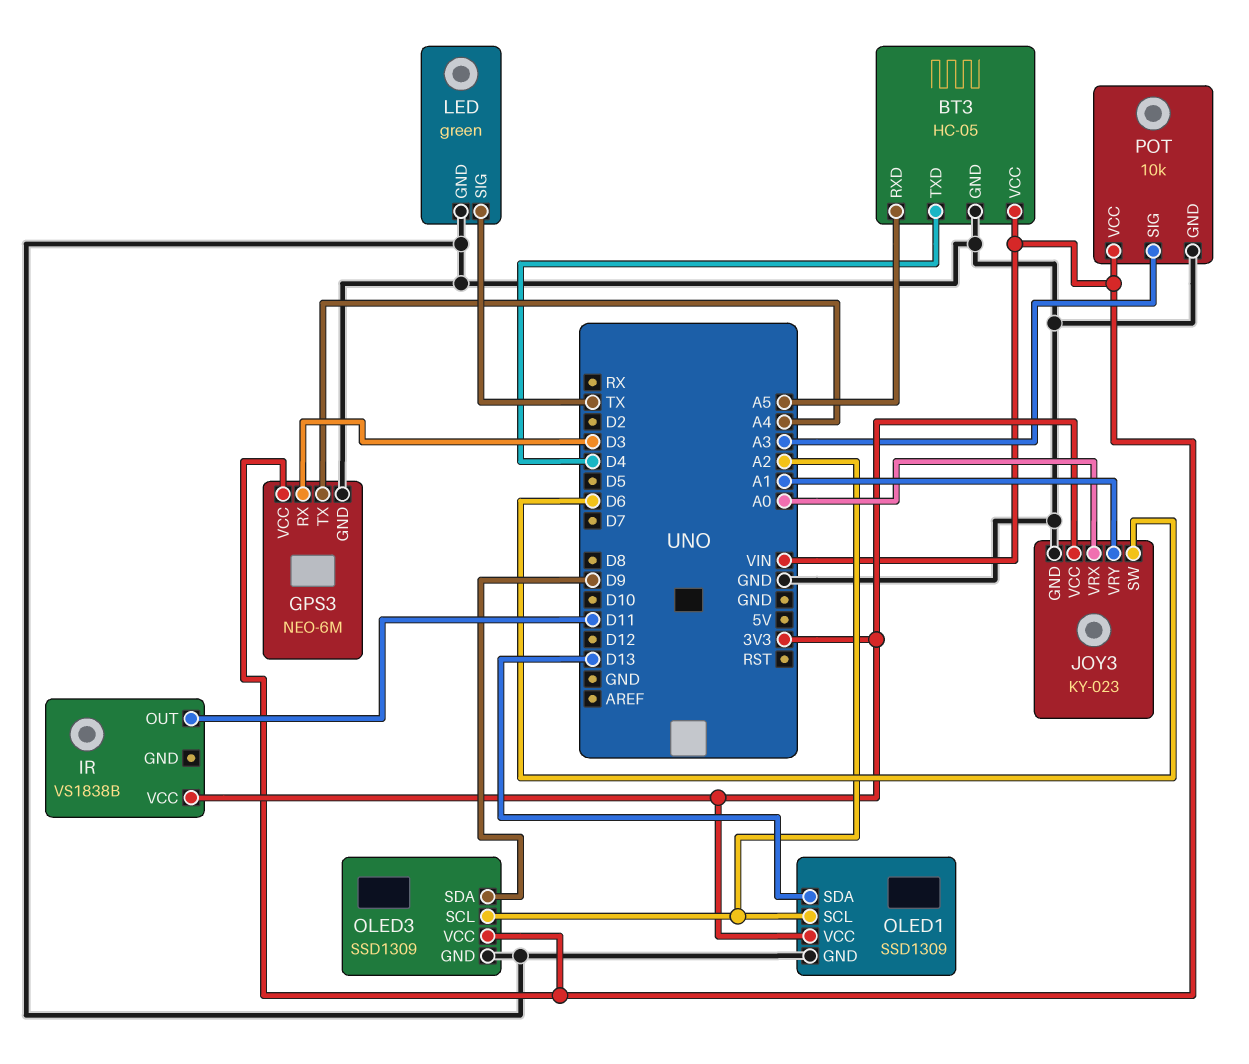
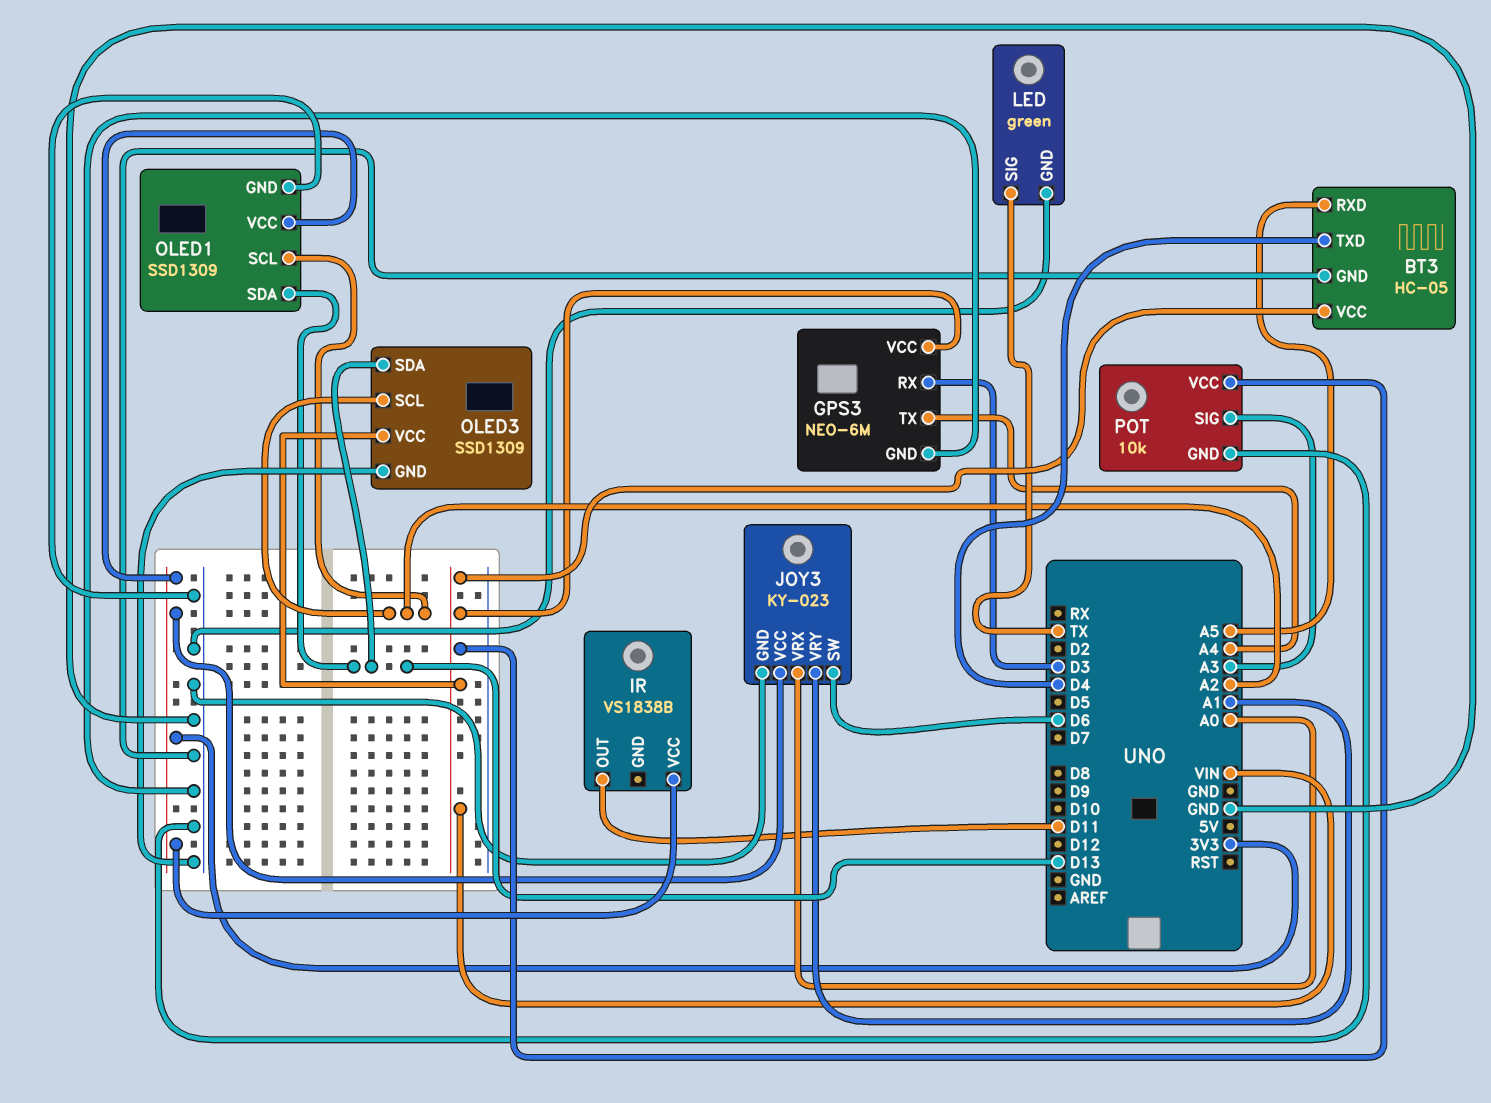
OLED3 pin SDA: D9 -> D13

